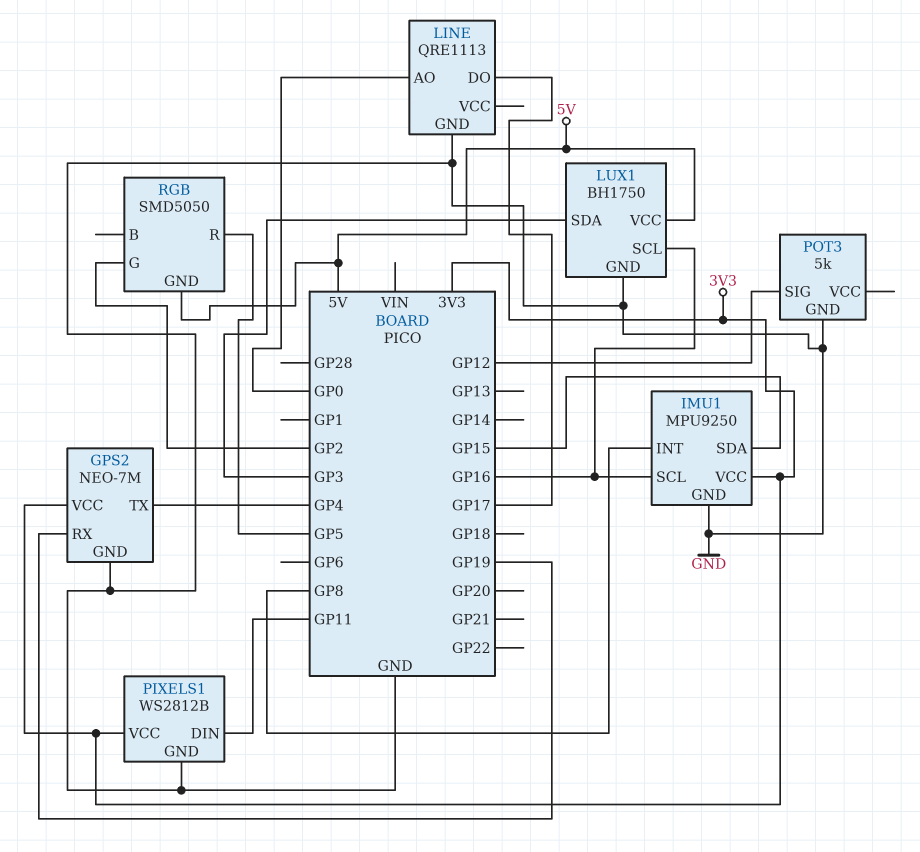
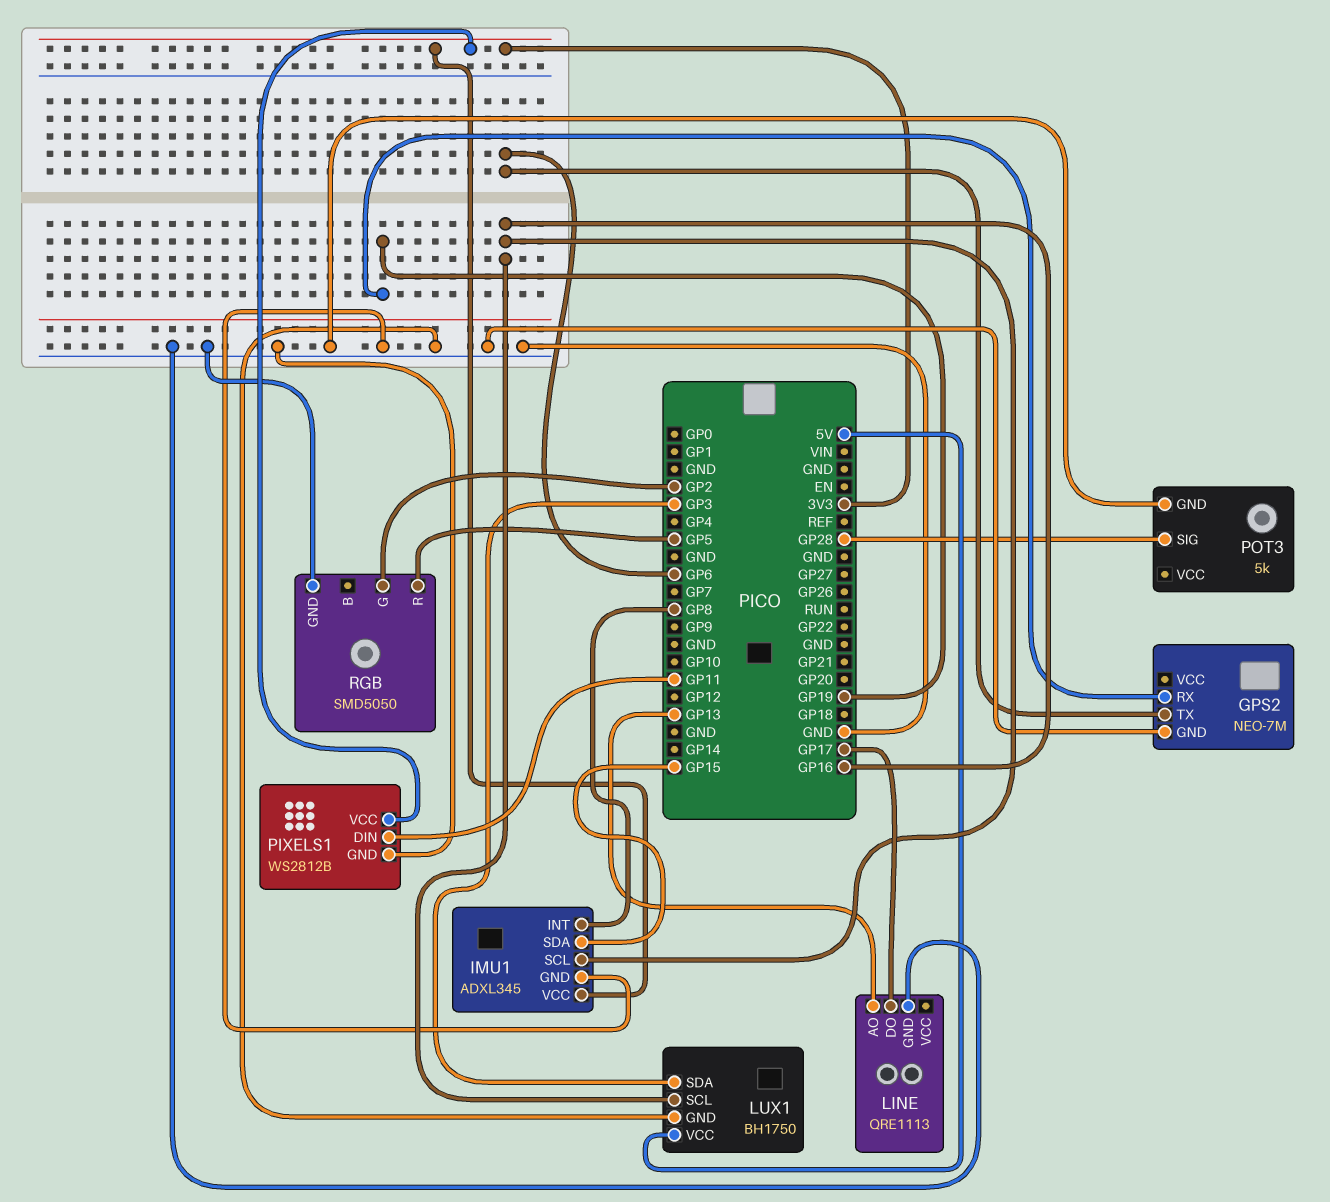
GPS2 pin TX: GP4 -> GP6
GPS2 pin VCC: 3V3 -> none
IMU1: MPU9250 -> ADXL345
LINE pin AO: GP0 -> GP13
POT3 pin SIG: GP12 -> GP28
RGB pin GND: 5V -> GND

